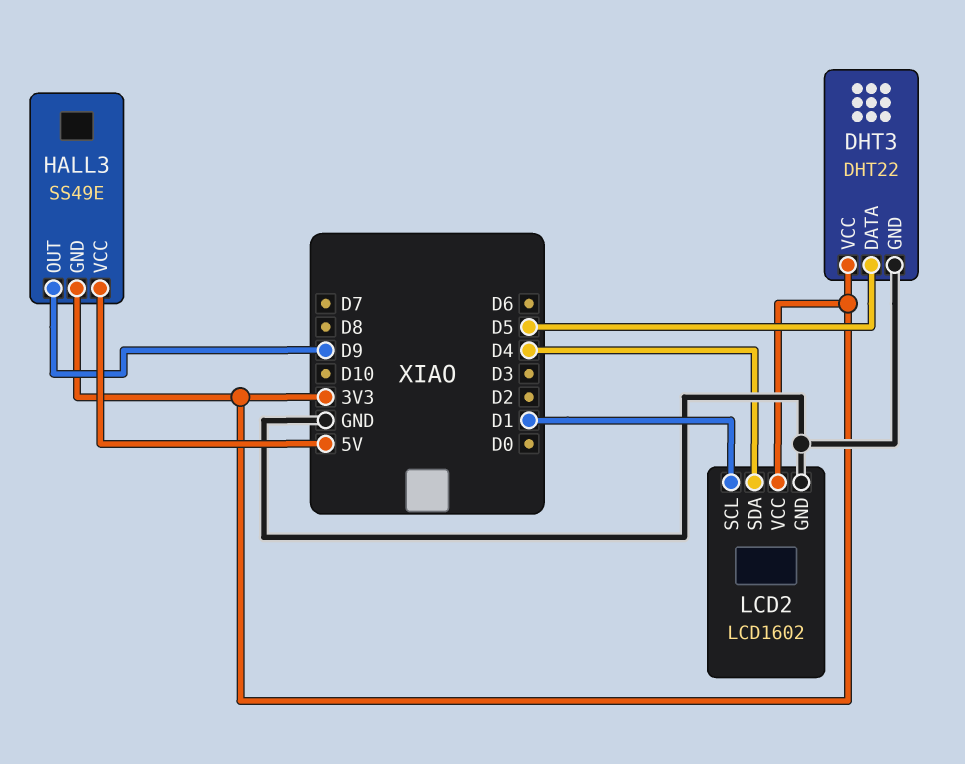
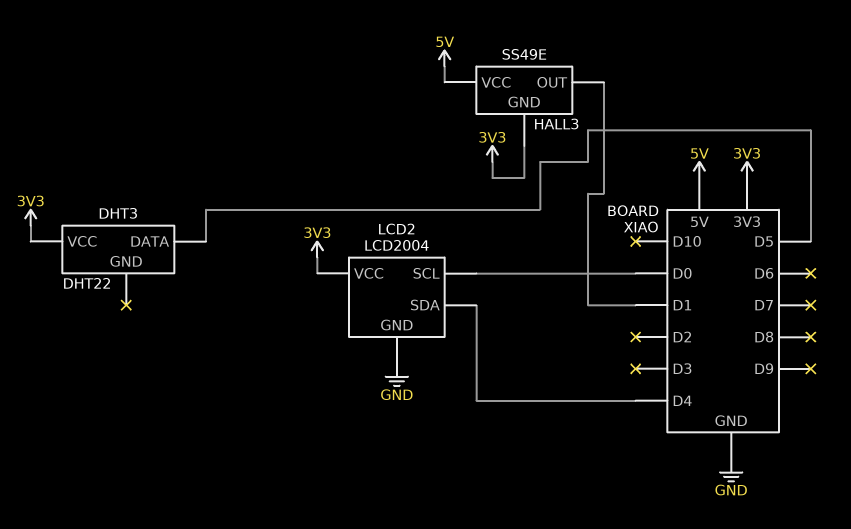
DHT3 pin GND: GND -> none
HALL3 pin OUT: D9 -> D1
LCD2: LCD1602 -> LCD2004
LCD2 pin SCL: D1 -> D0

